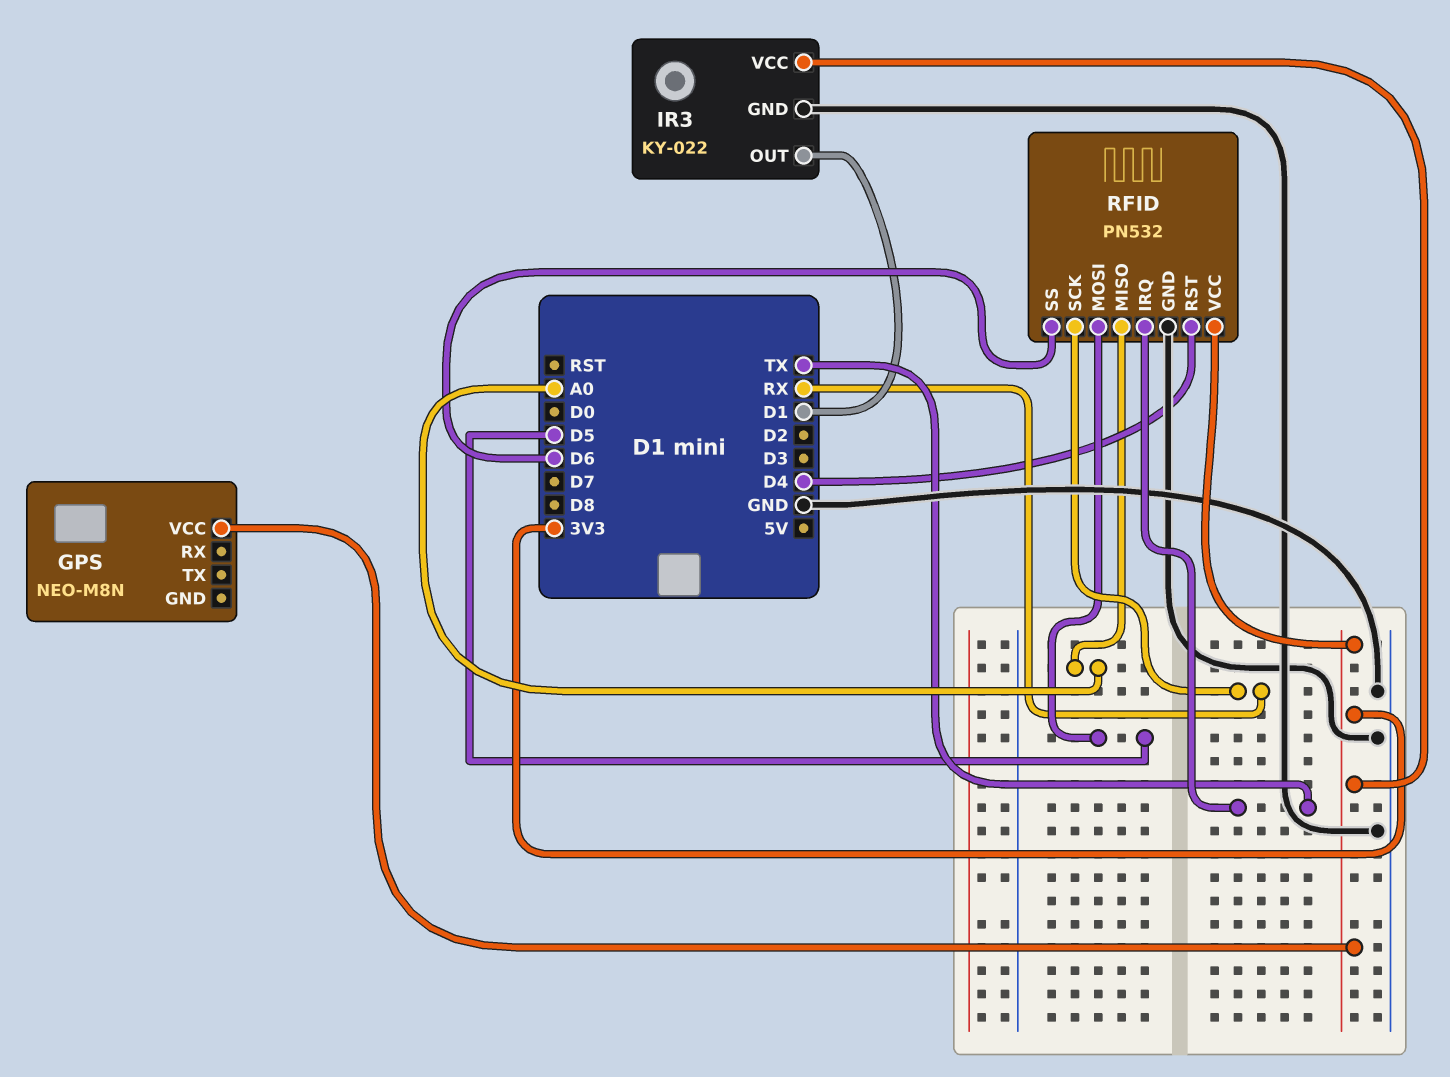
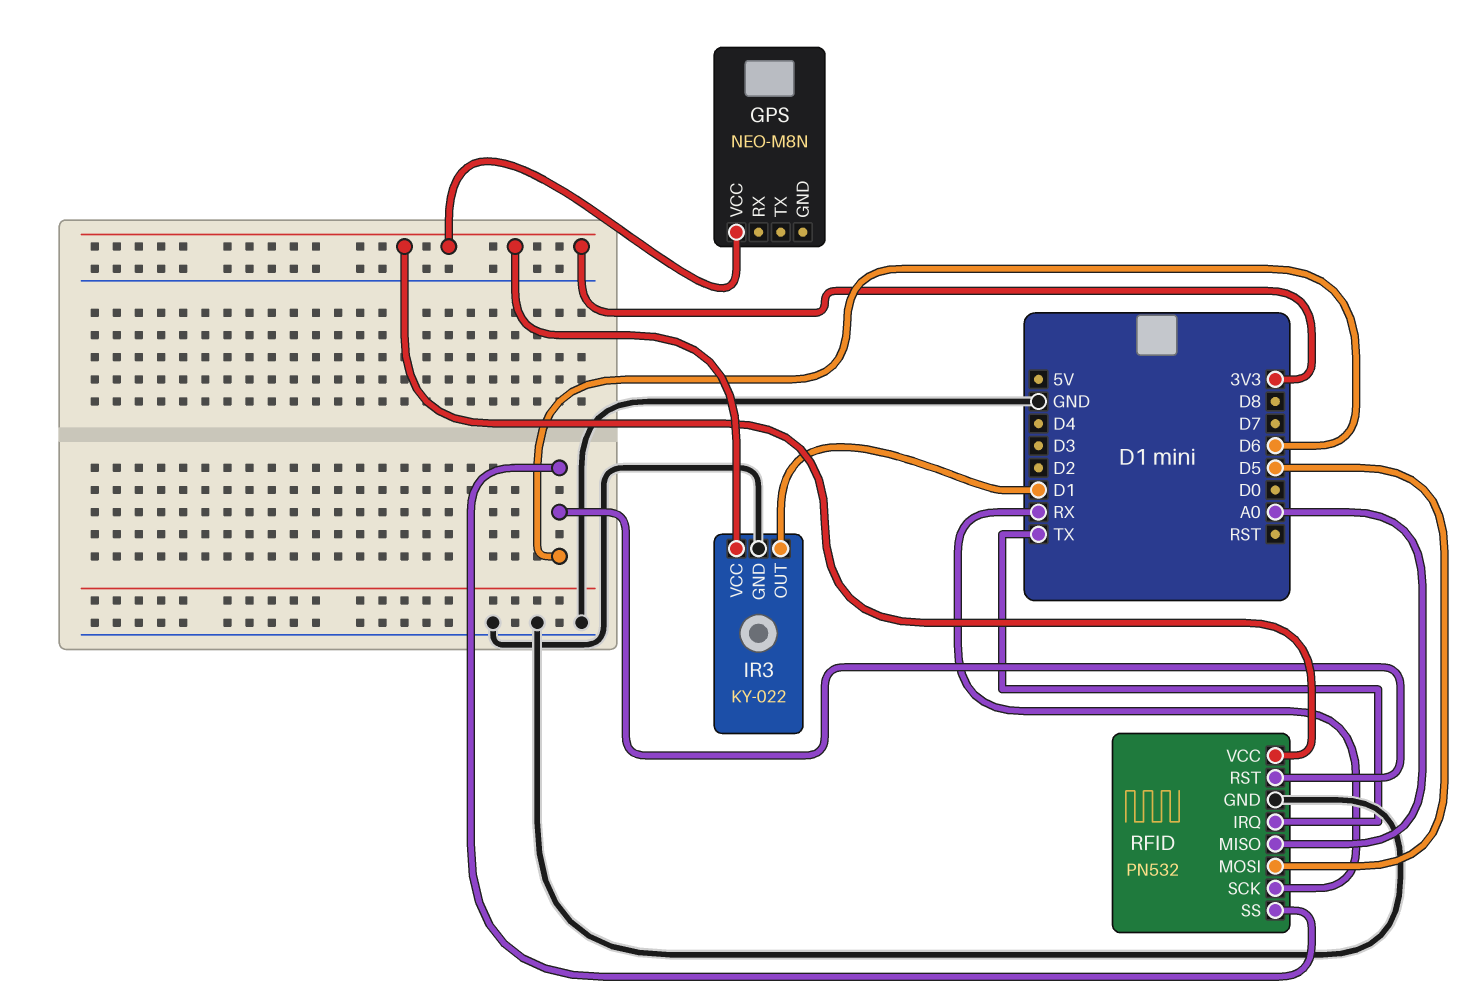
RFID pin RST: D4 -> D6

